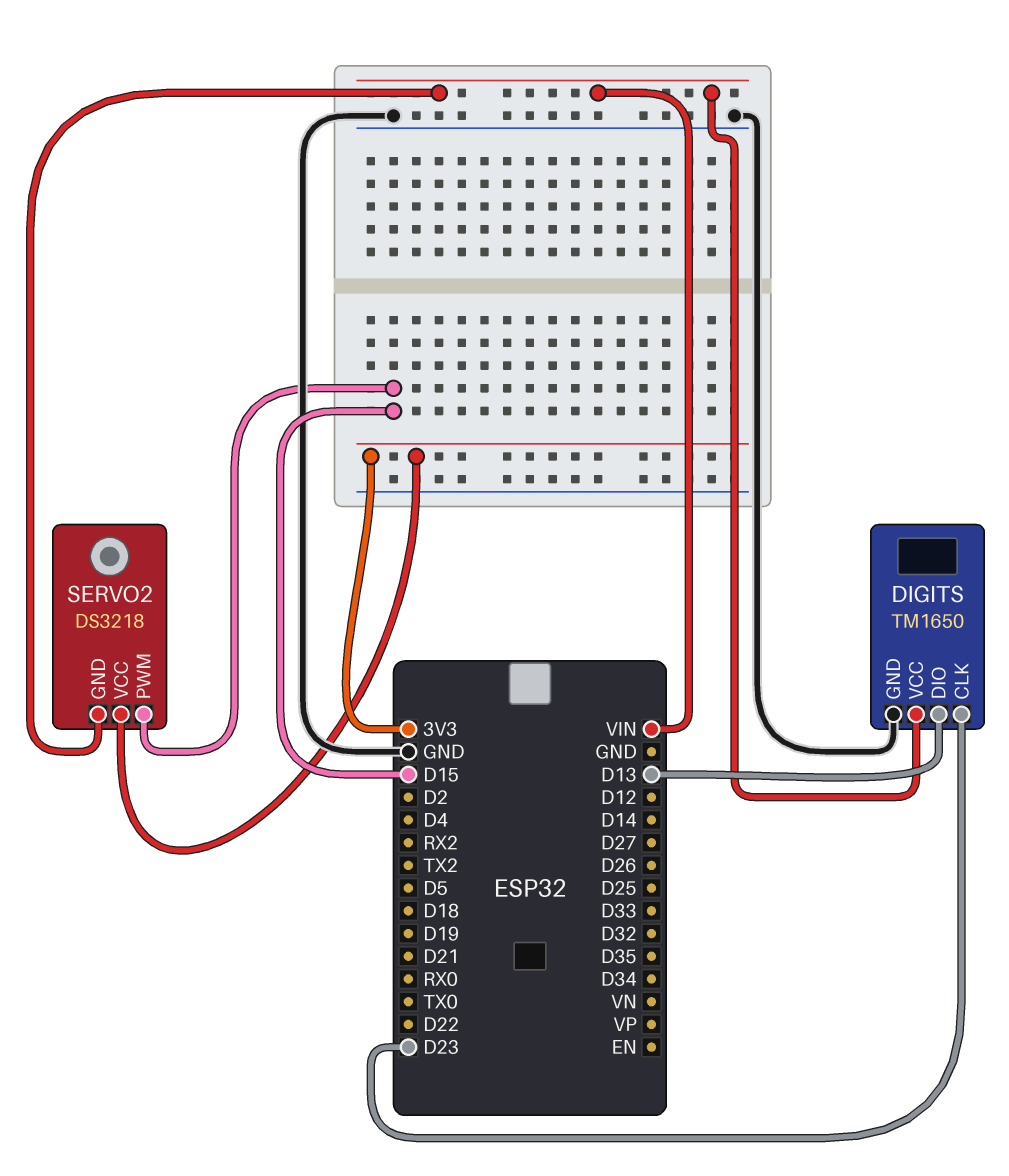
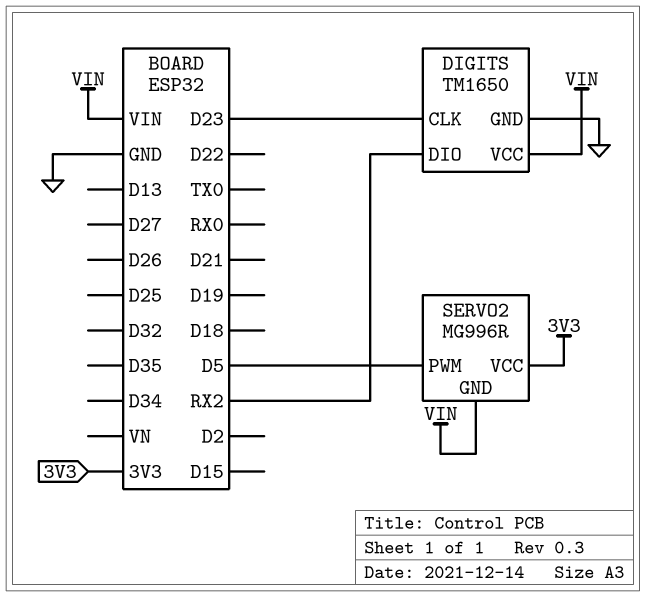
DIGITS pin DIO: D13 -> RX2
SERVO2: DS3218 -> MG996R
SERVO2 pin PWM: D15 -> D5

